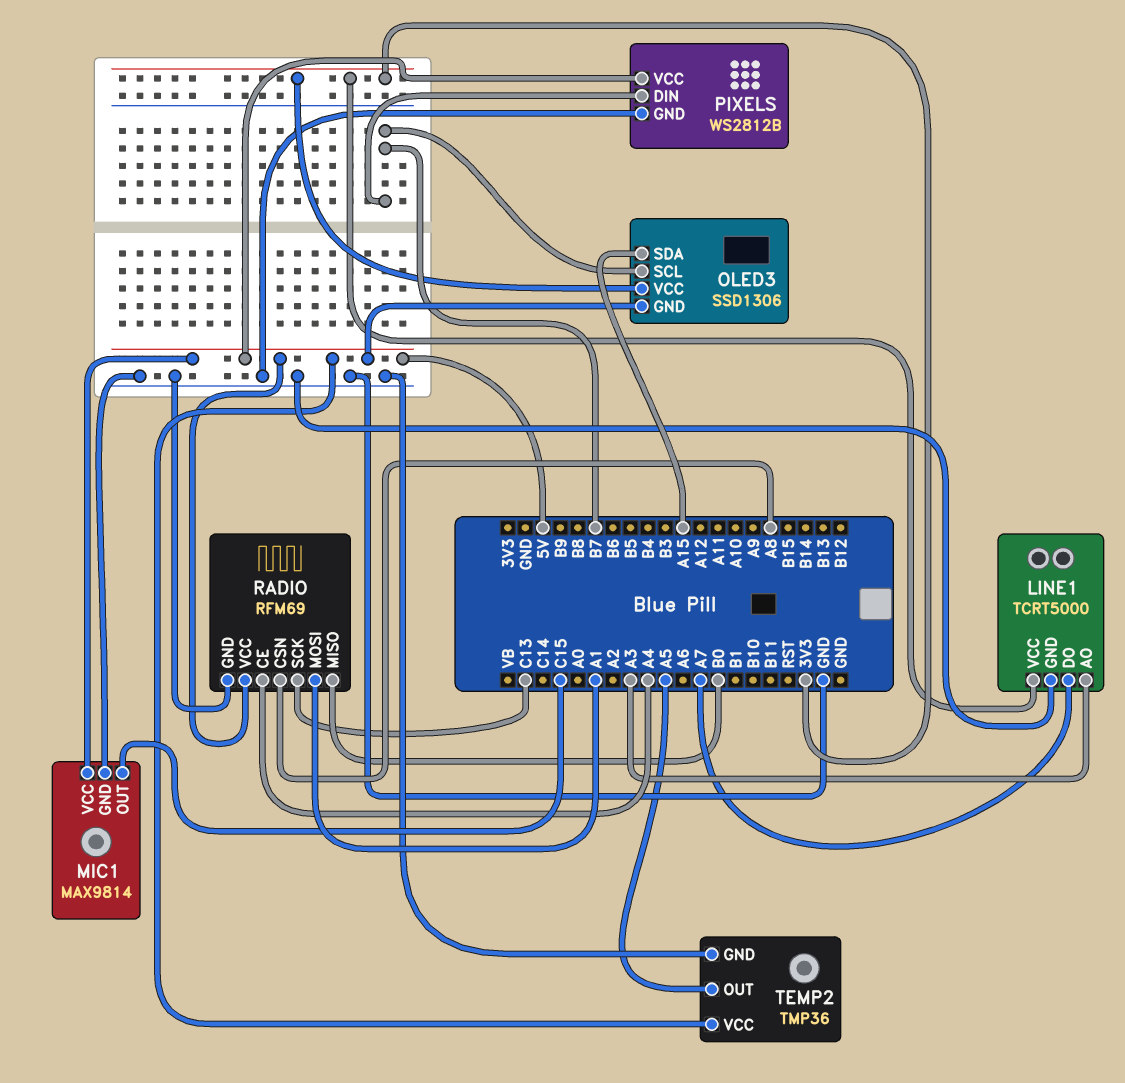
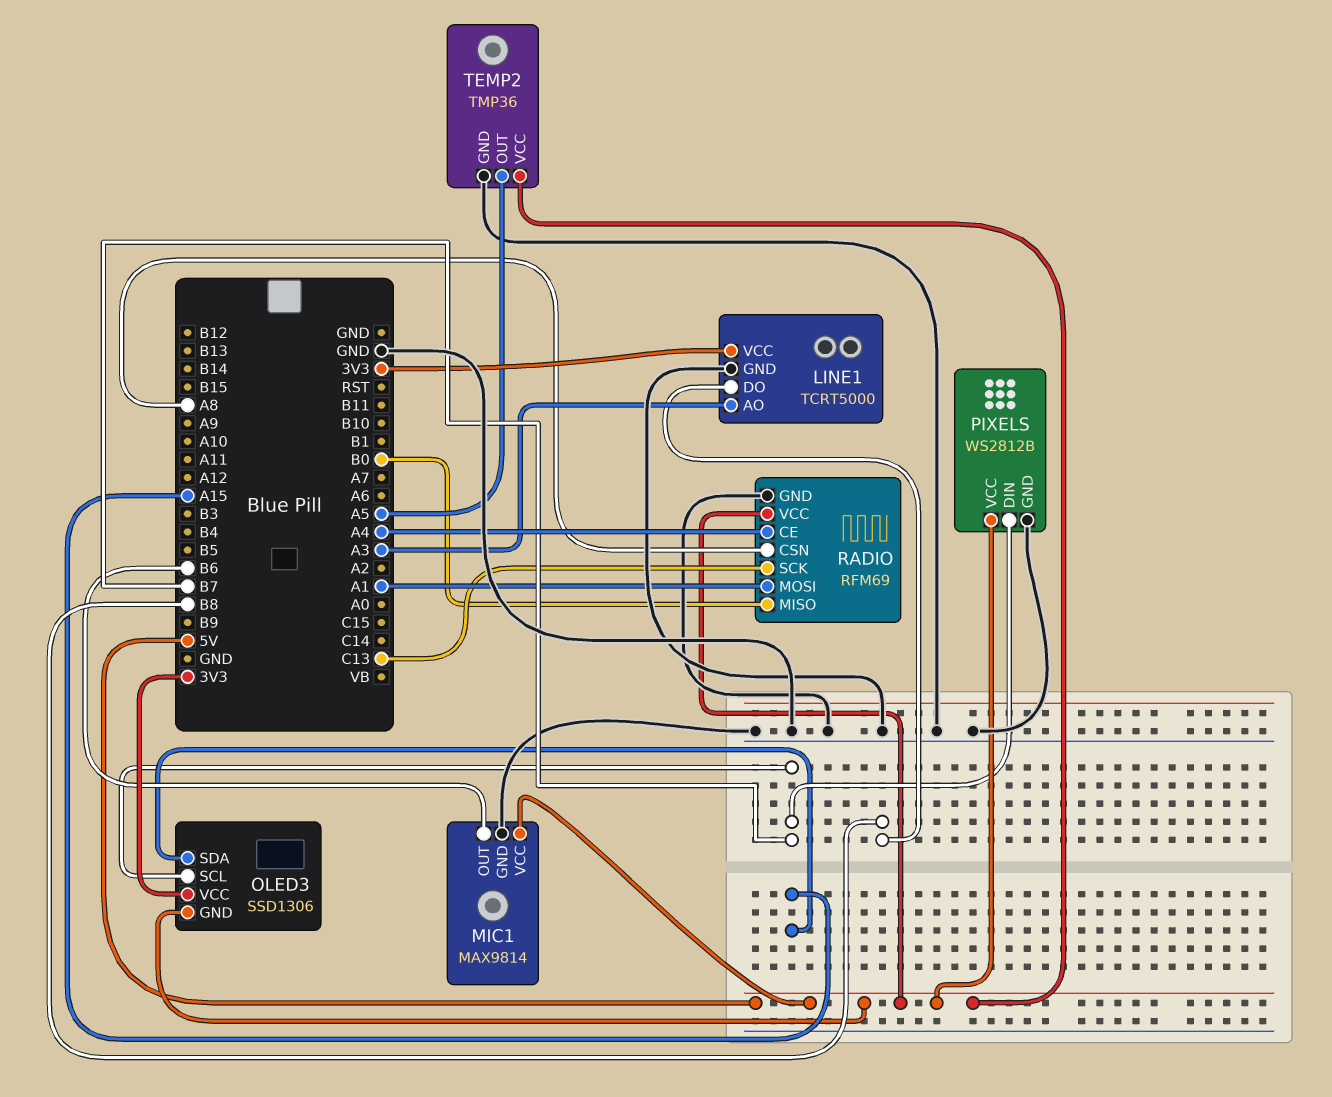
LINE1 pin DO: A7 -> B8
MIC1 pin OUT: C15 -> B6

